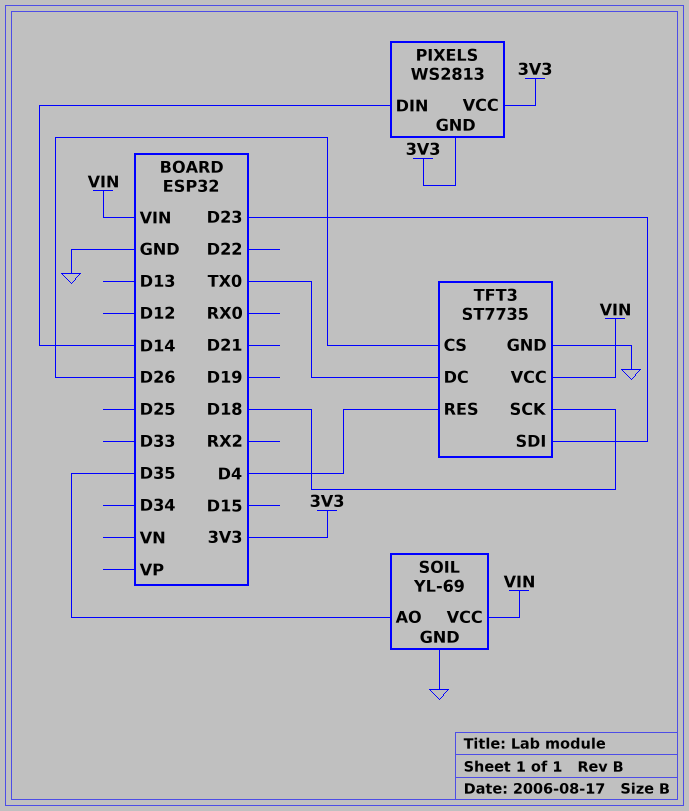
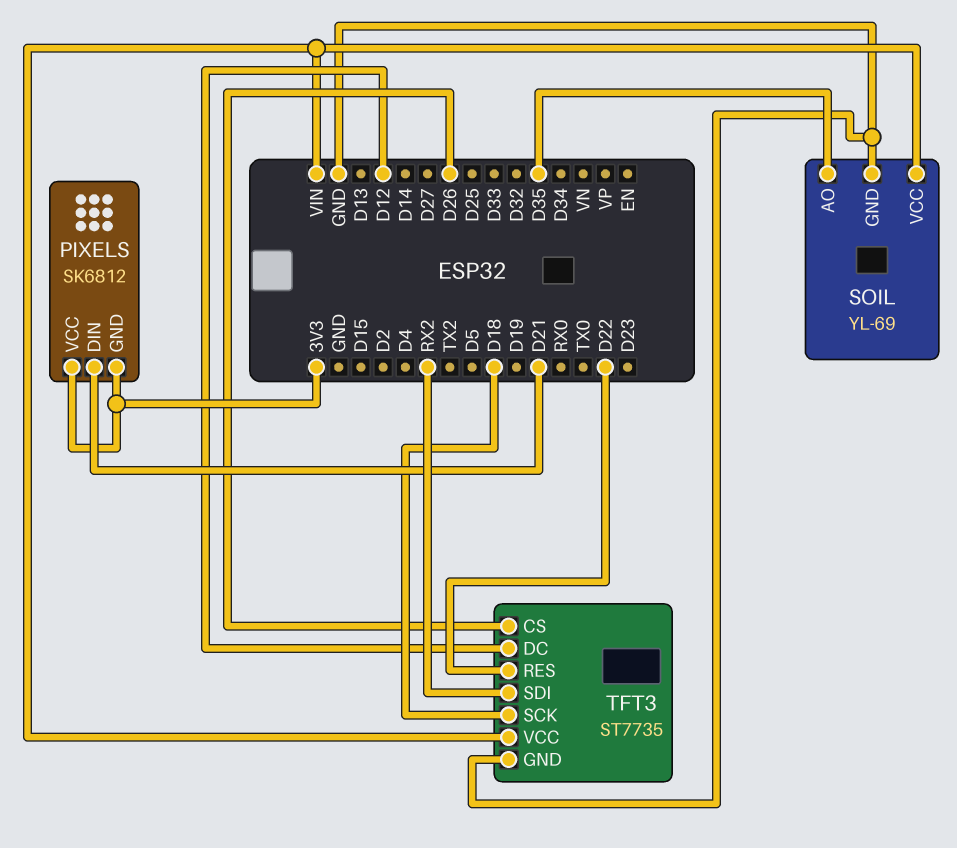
PIXELS: WS2813 -> SK6812
PIXELS pin DIN: D14 -> D21
TFT3 pin DC: TX0 -> D12
TFT3 pin RES: D4 -> D22
TFT3 pin SDI: D23 -> RX2

